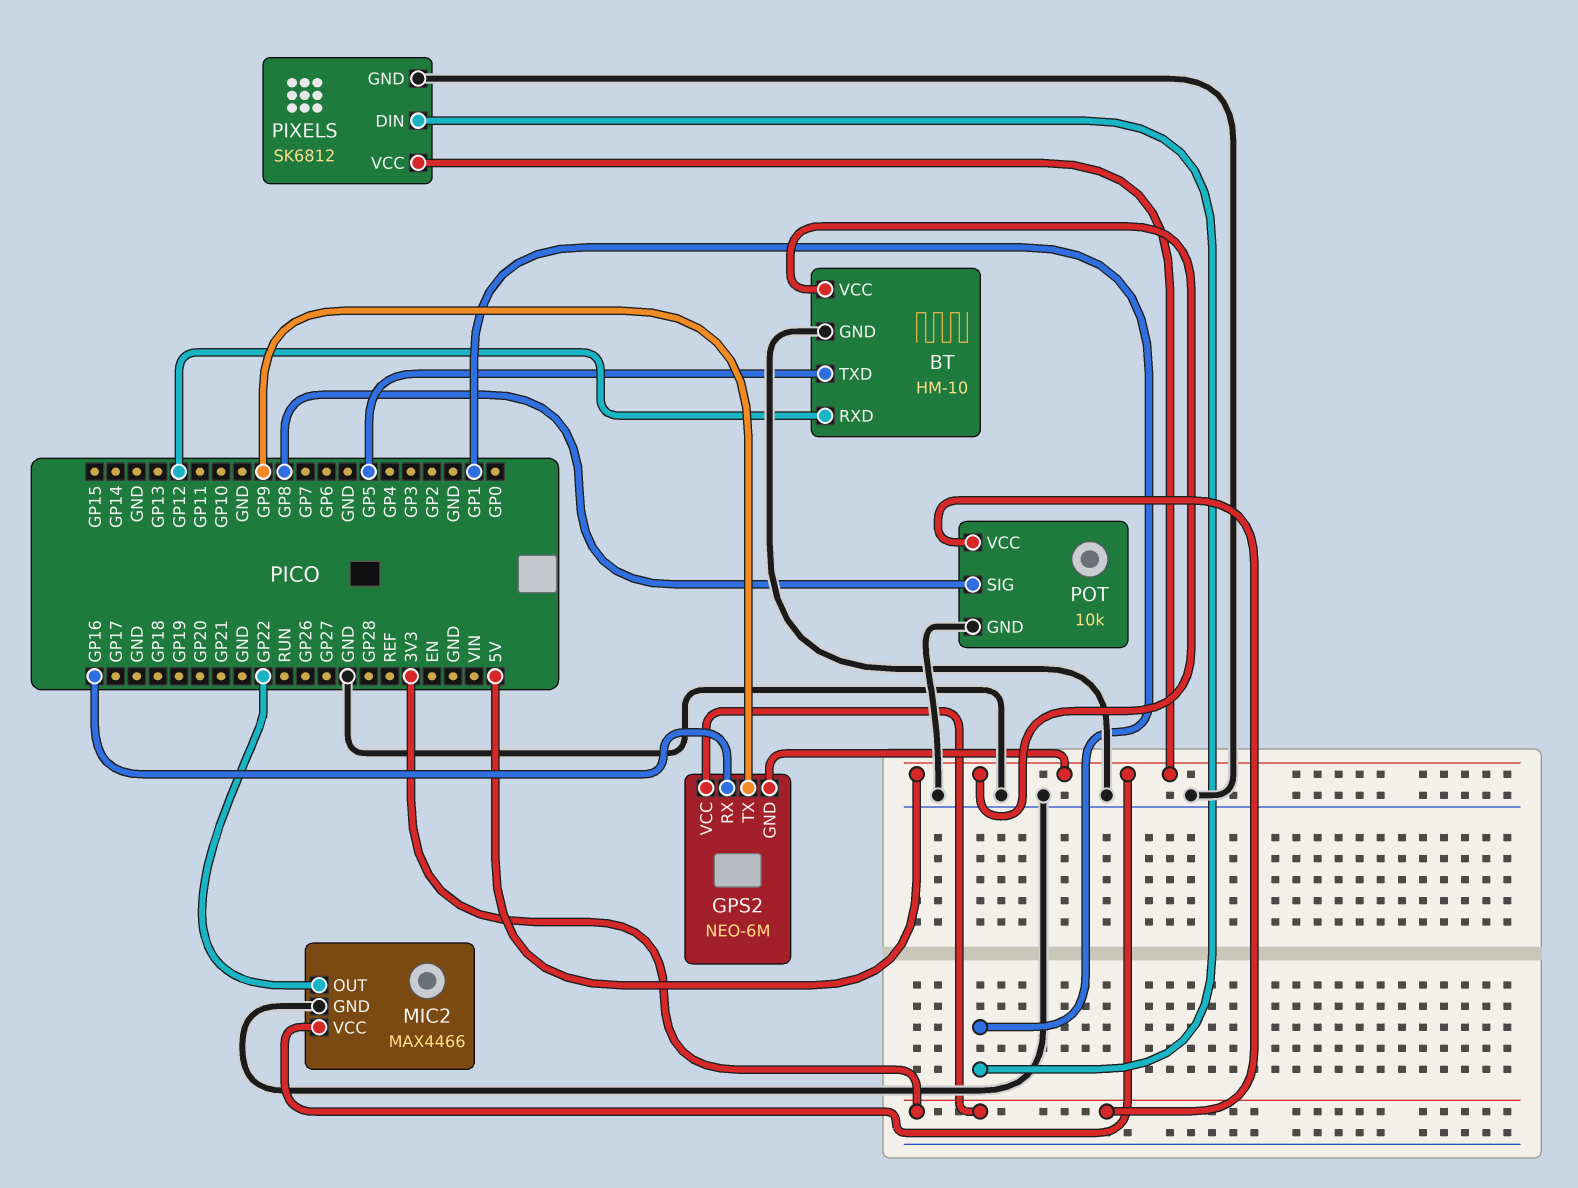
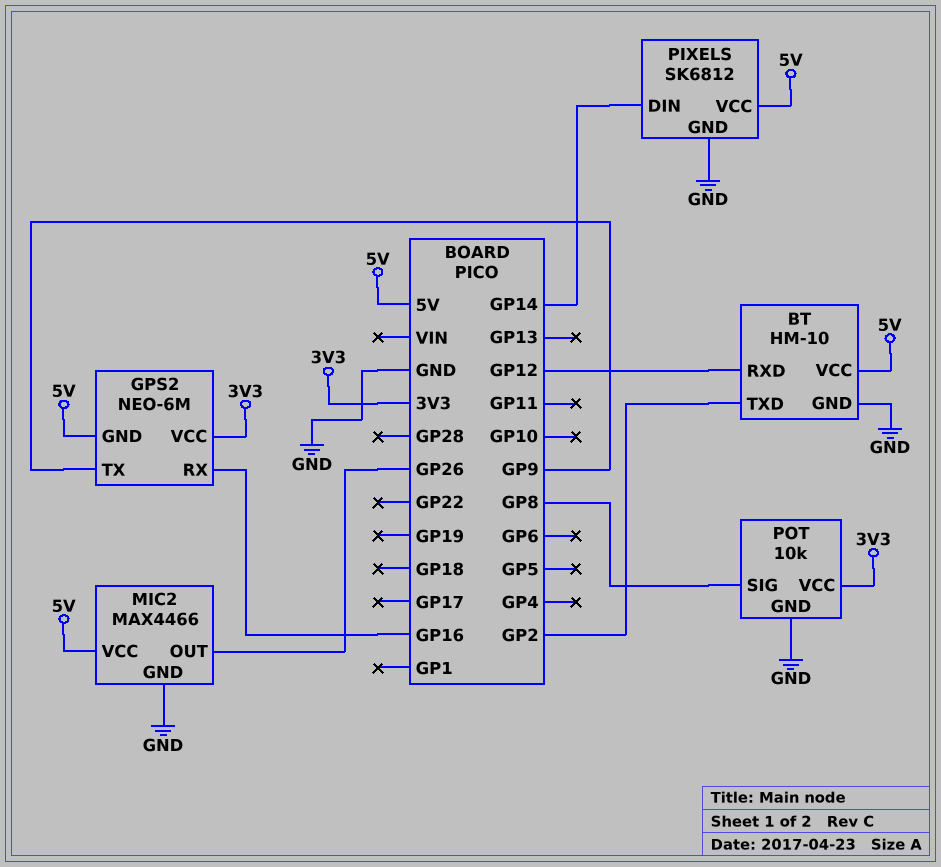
BT pin TXD: GP5 -> GP2
MIC2 pin OUT: GP22 -> GP26
PIXELS pin DIN: GP1 -> GP14

